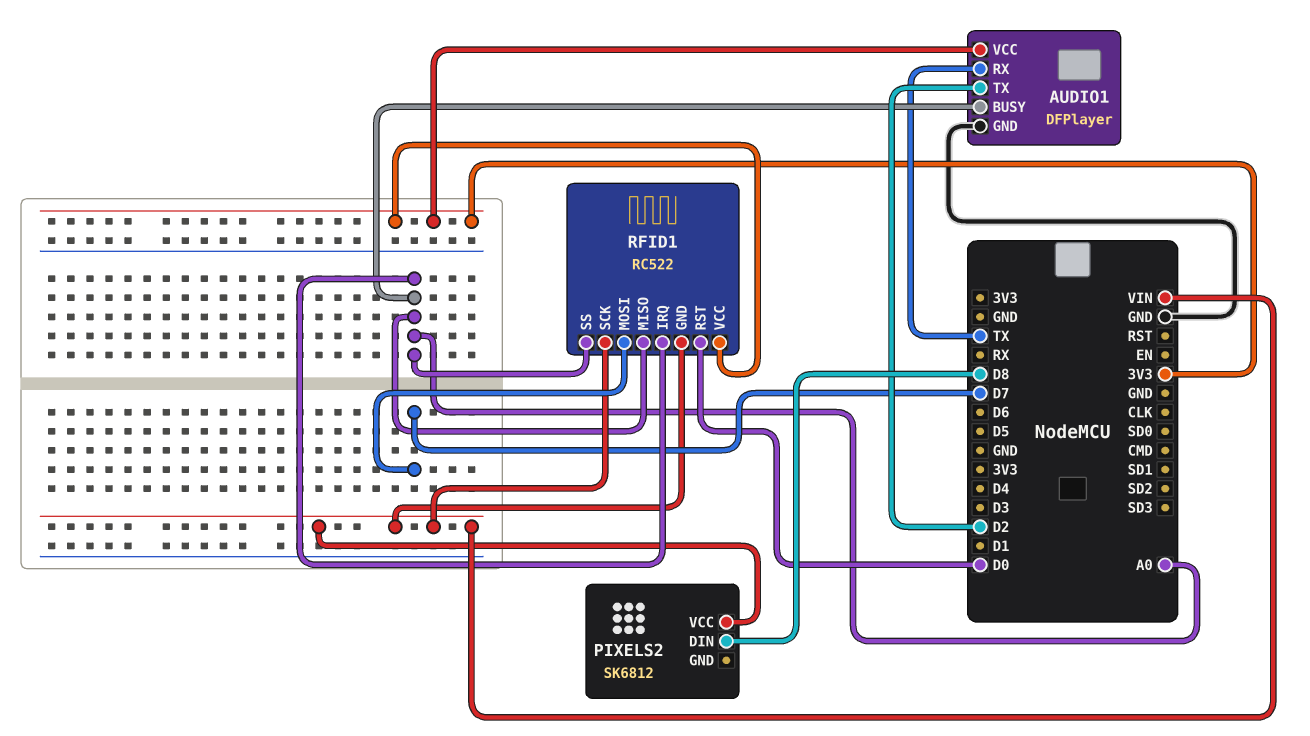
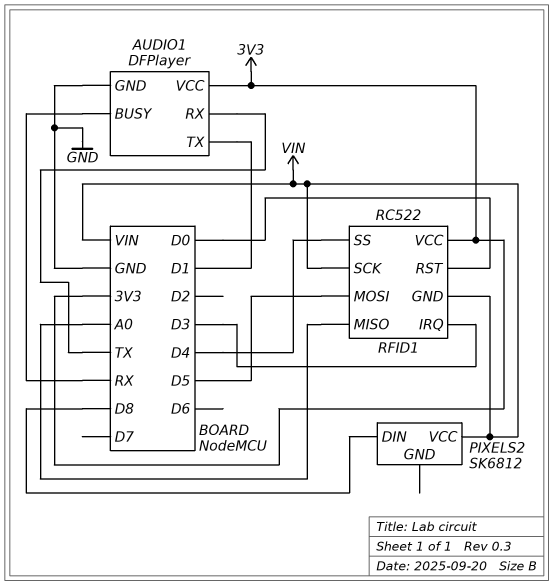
AUDIO1 pin BUSY: A0 -> RX
AUDIO1 pin TX: D2 -> D1
RFID1 pin IRQ: A0 -> D3
RFID1 pin MOSI: D7 -> D5
RFID1 pin SS: A0 -> D4

